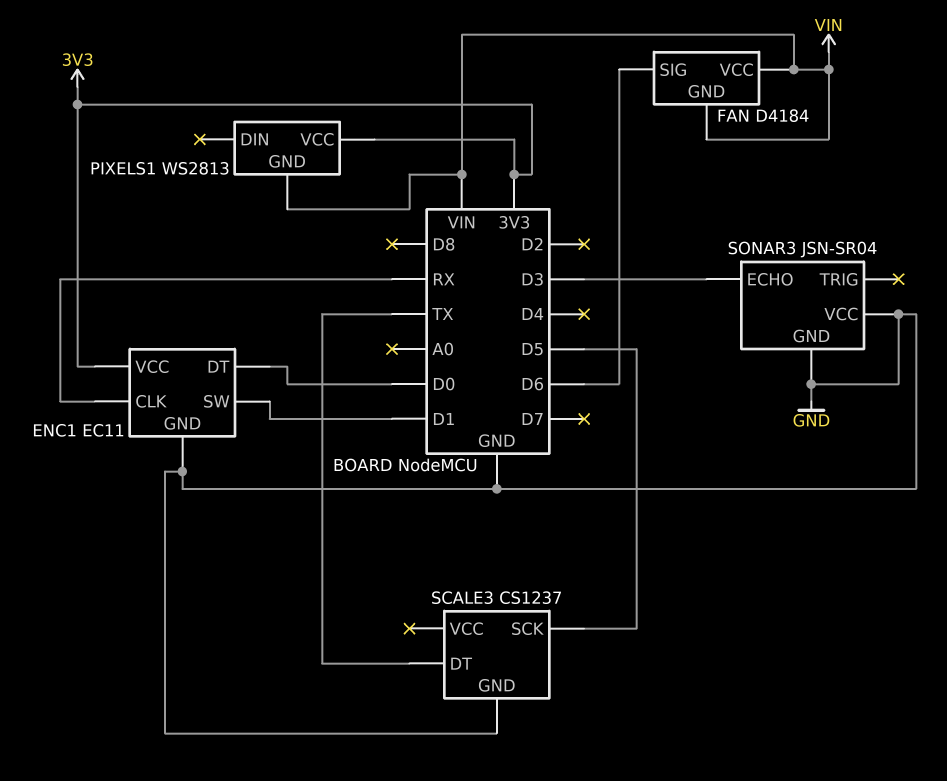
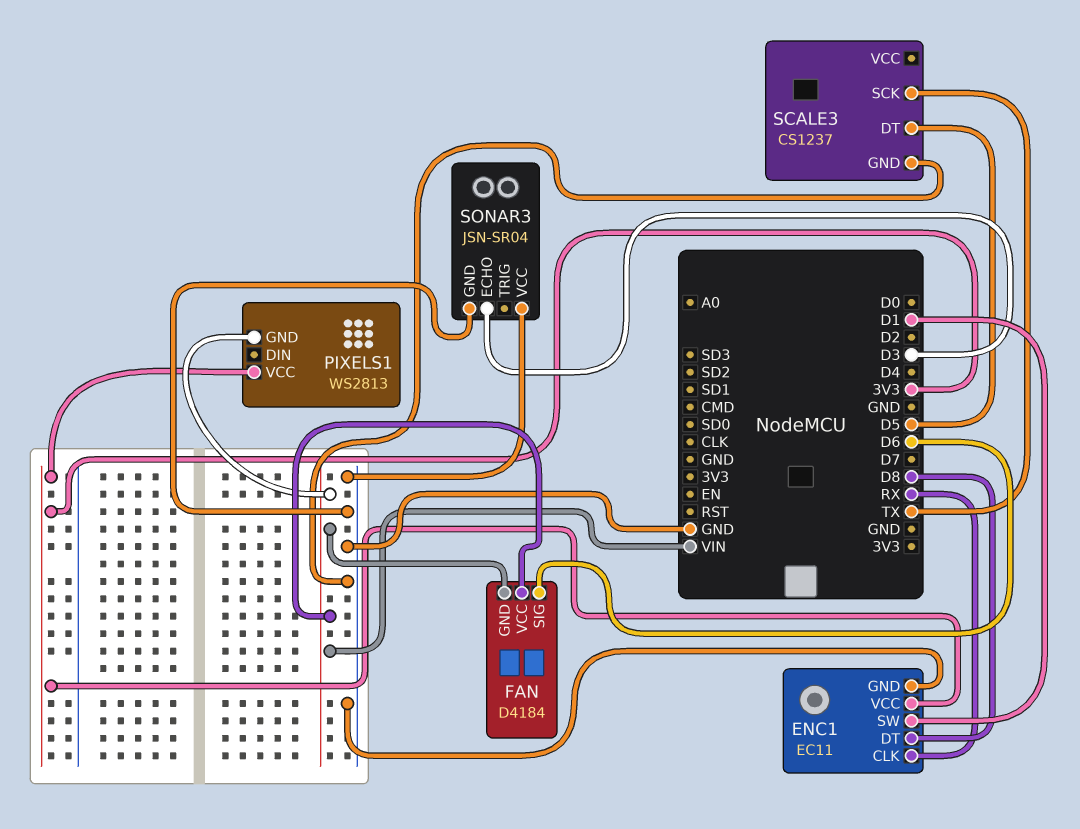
ENC1 pin DT: D0 -> D8
SCALE3 pin DT: TX -> D5
SCALE3 pin SCK: D5 -> TX

